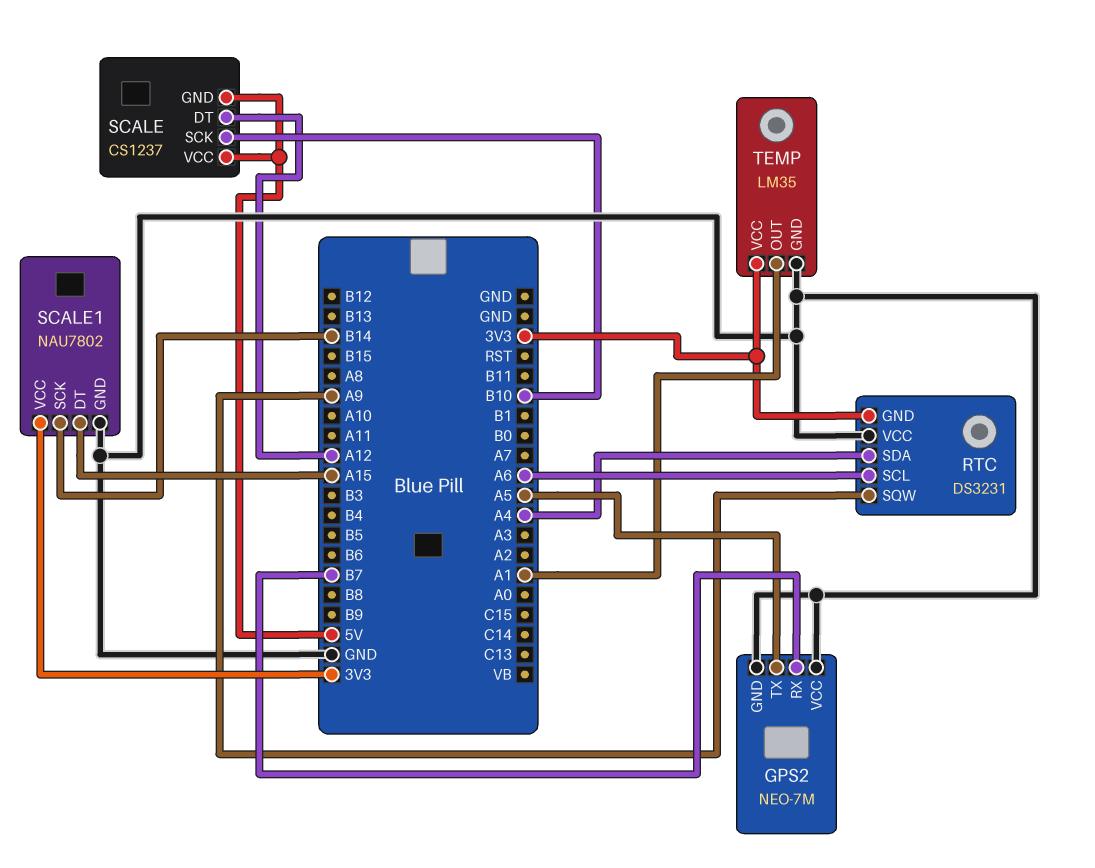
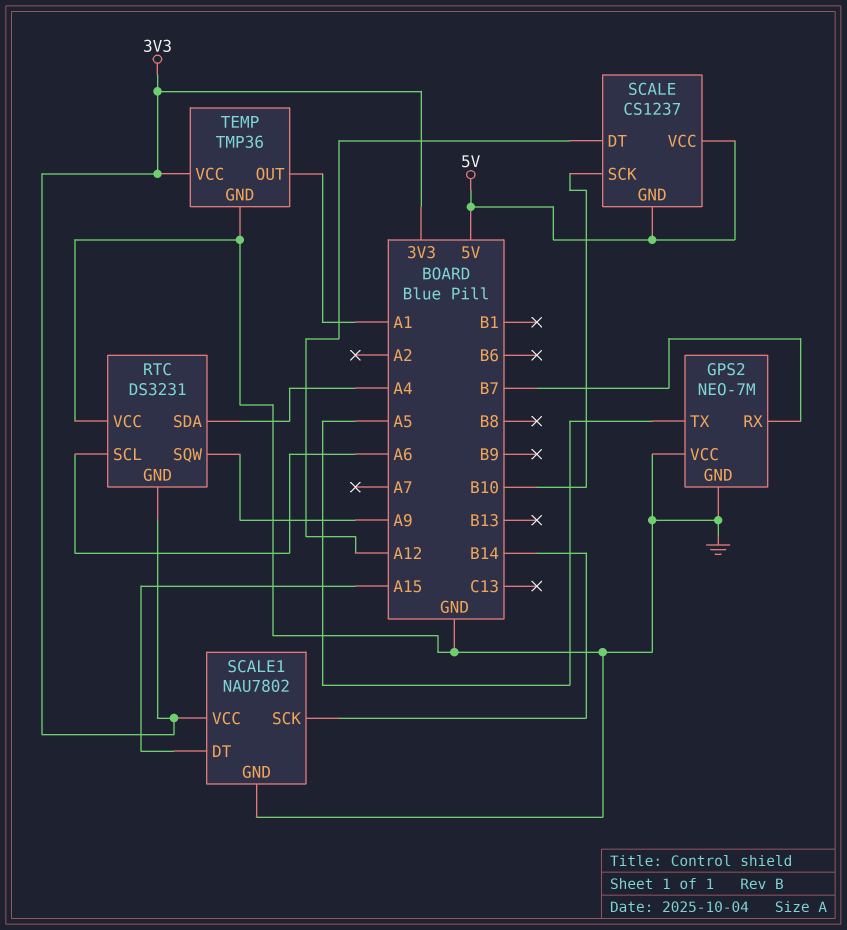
TEMP: LM35 -> TMP36

